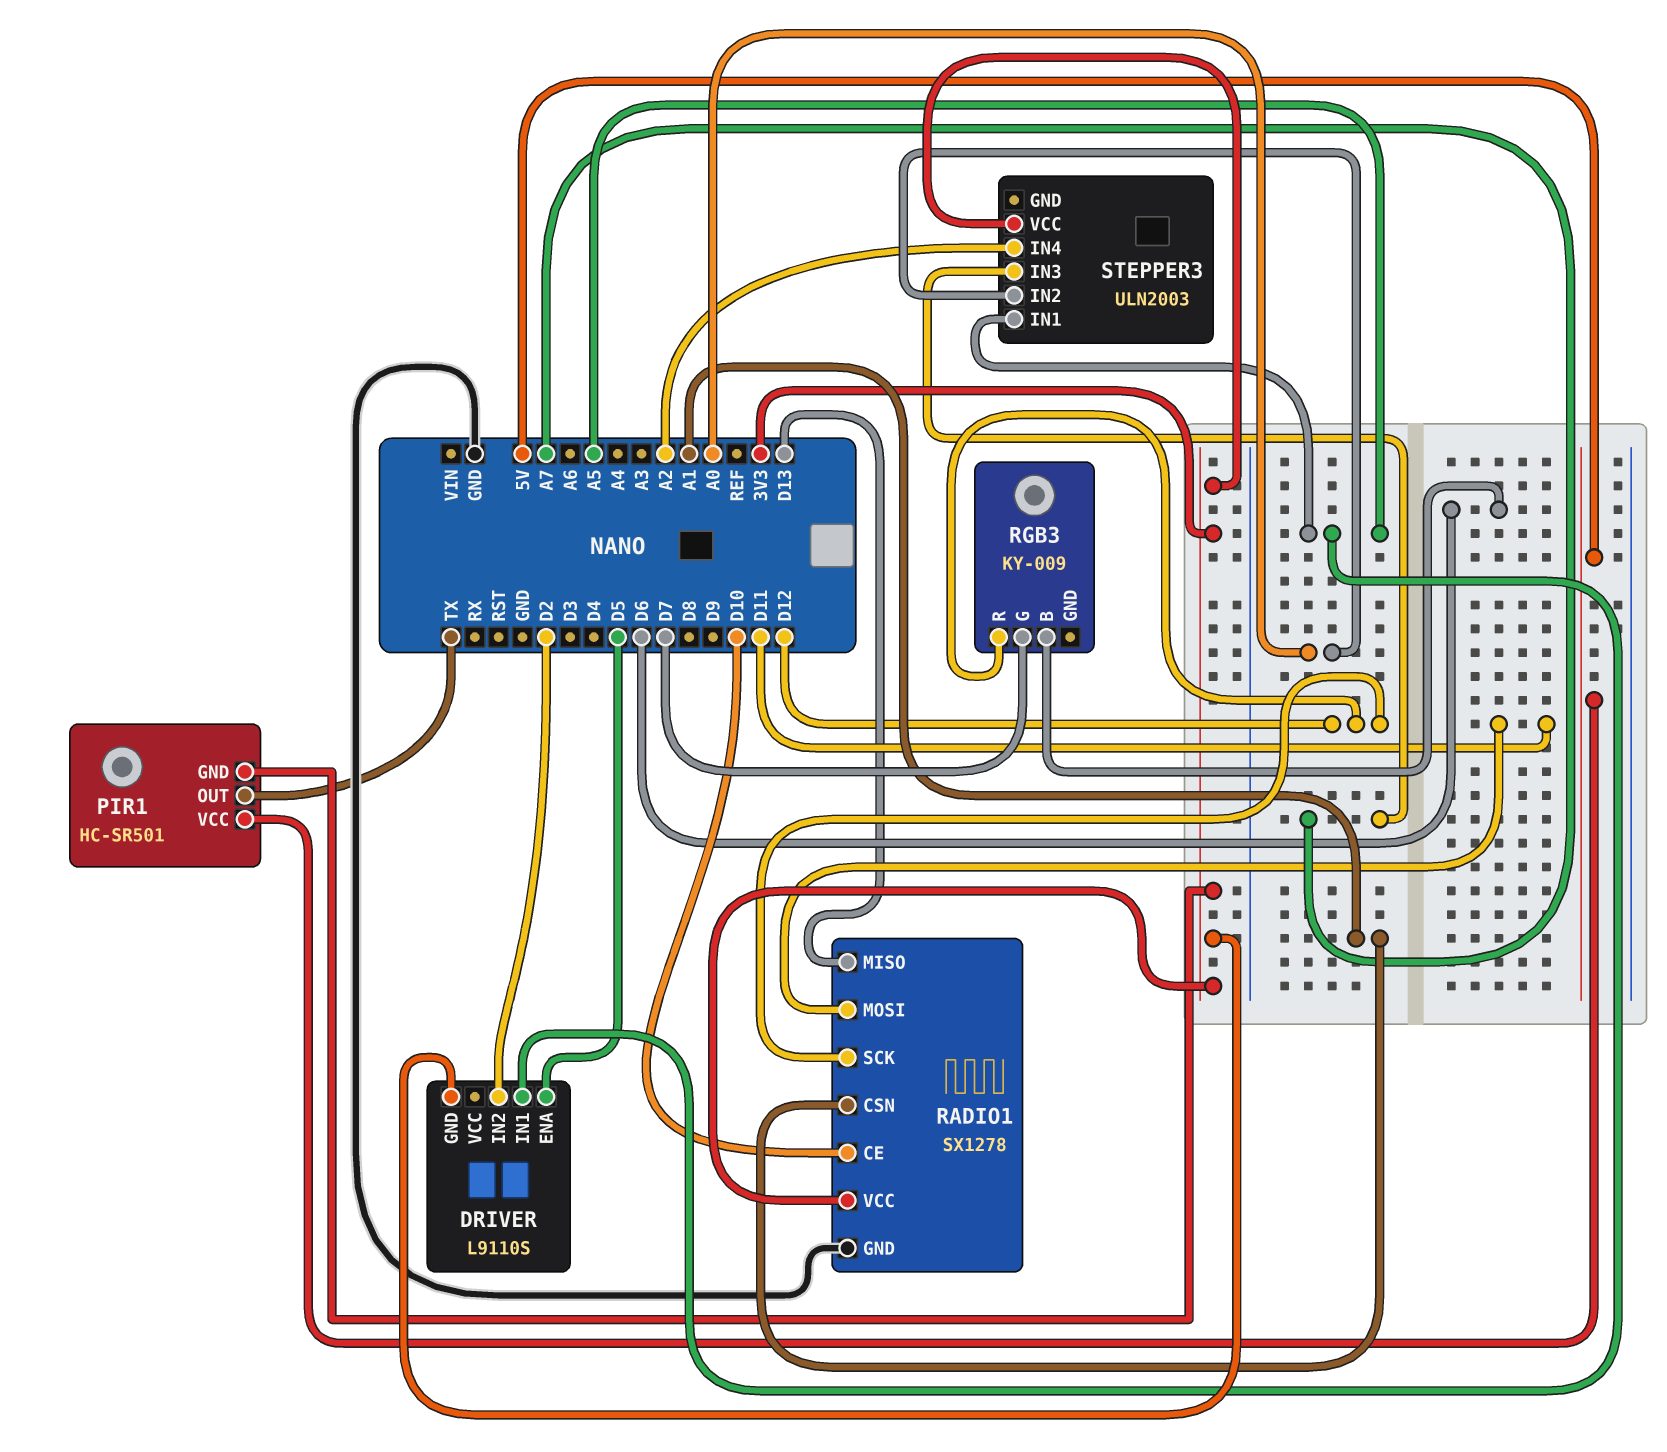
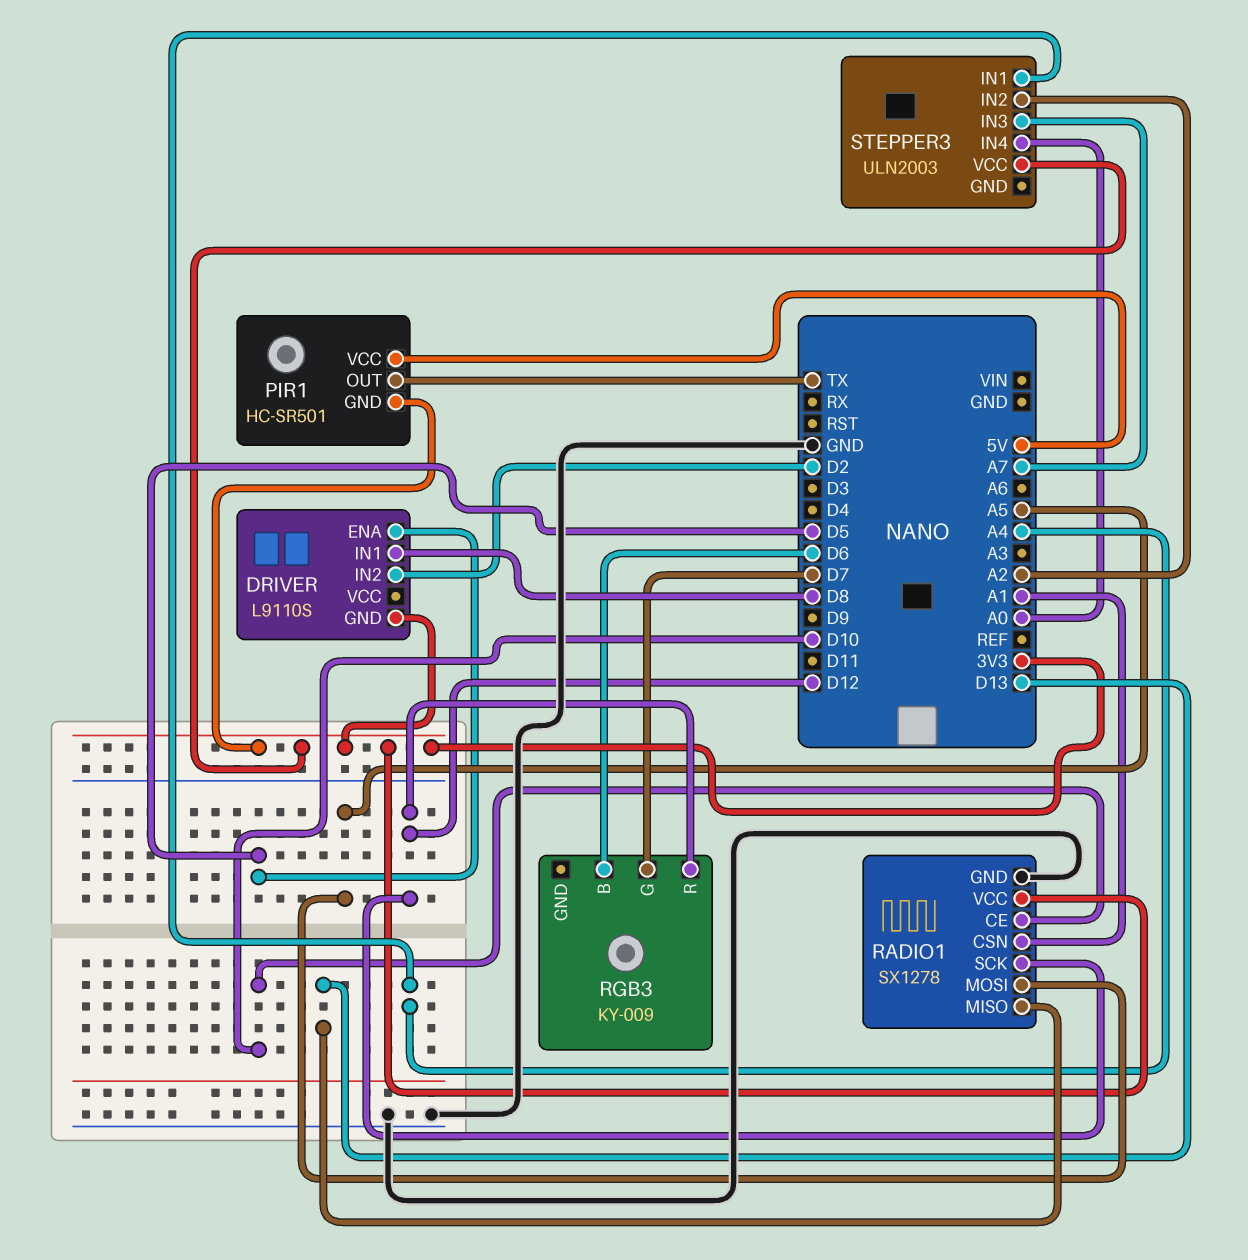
DRIVER pin IN1: A5 -> D8
RADIO1 pin MOSI: D11 -> A5
STEPPER3 pin IN1: A5 -> A4
STEPPER3 pin IN2: A0 -> A2
STEPPER3 pin IN4: A2 -> A0

